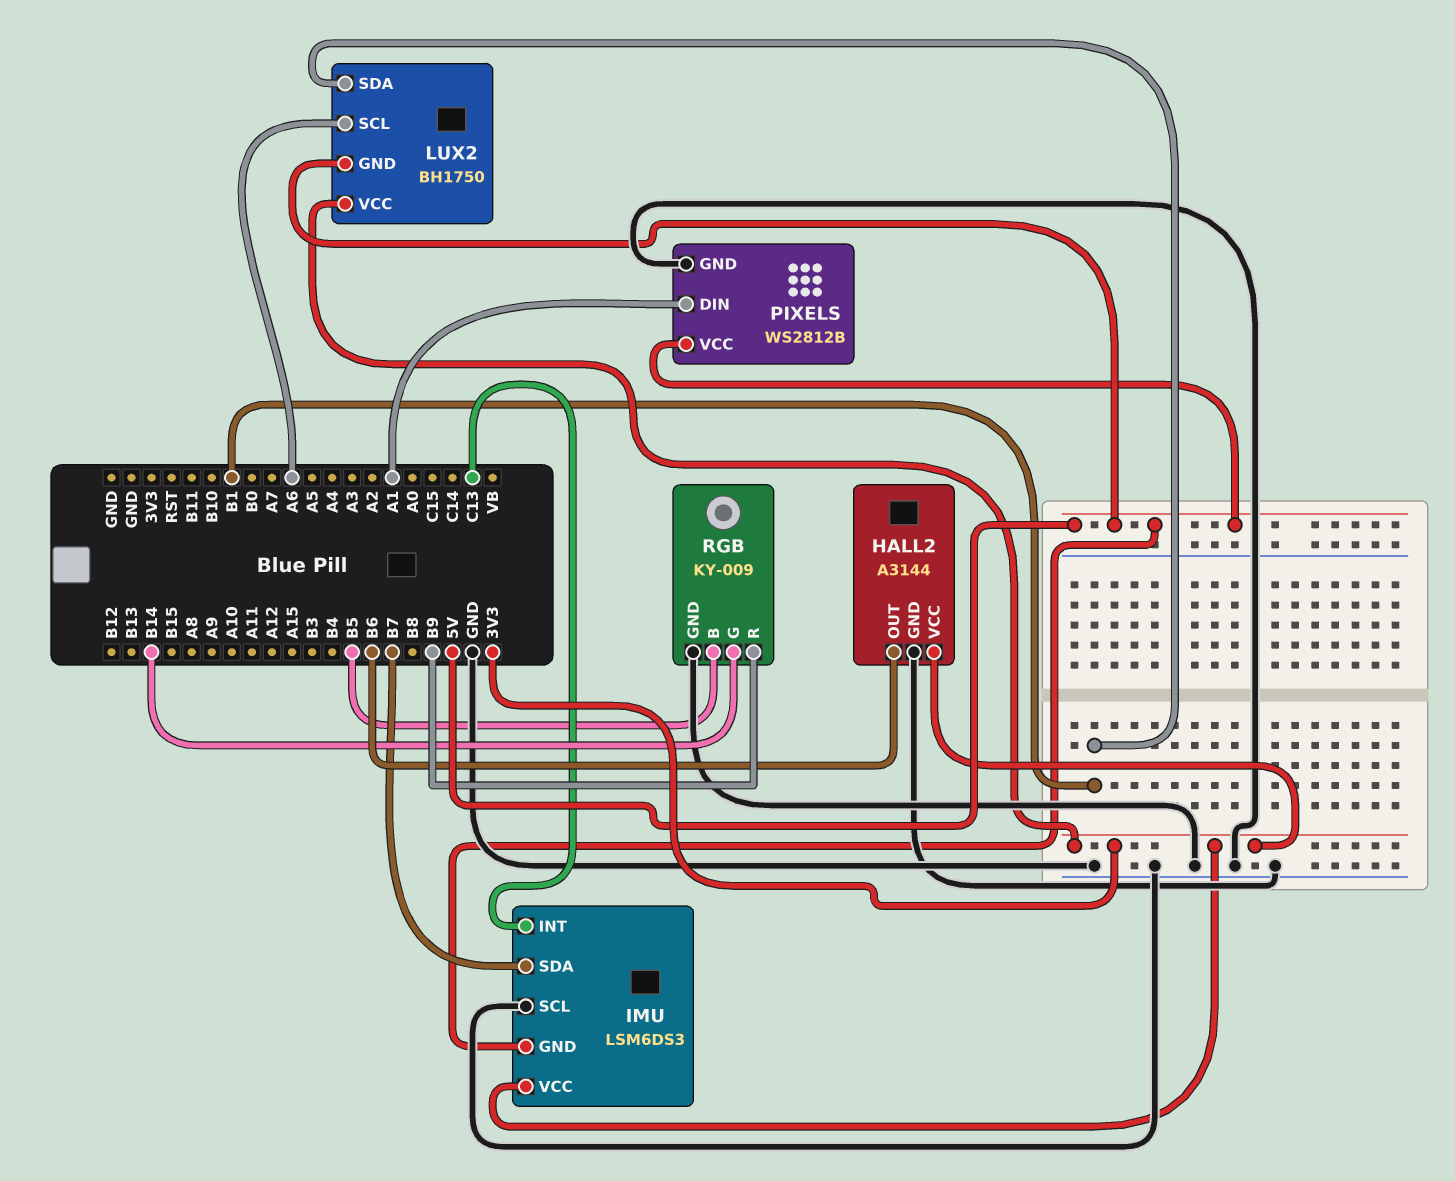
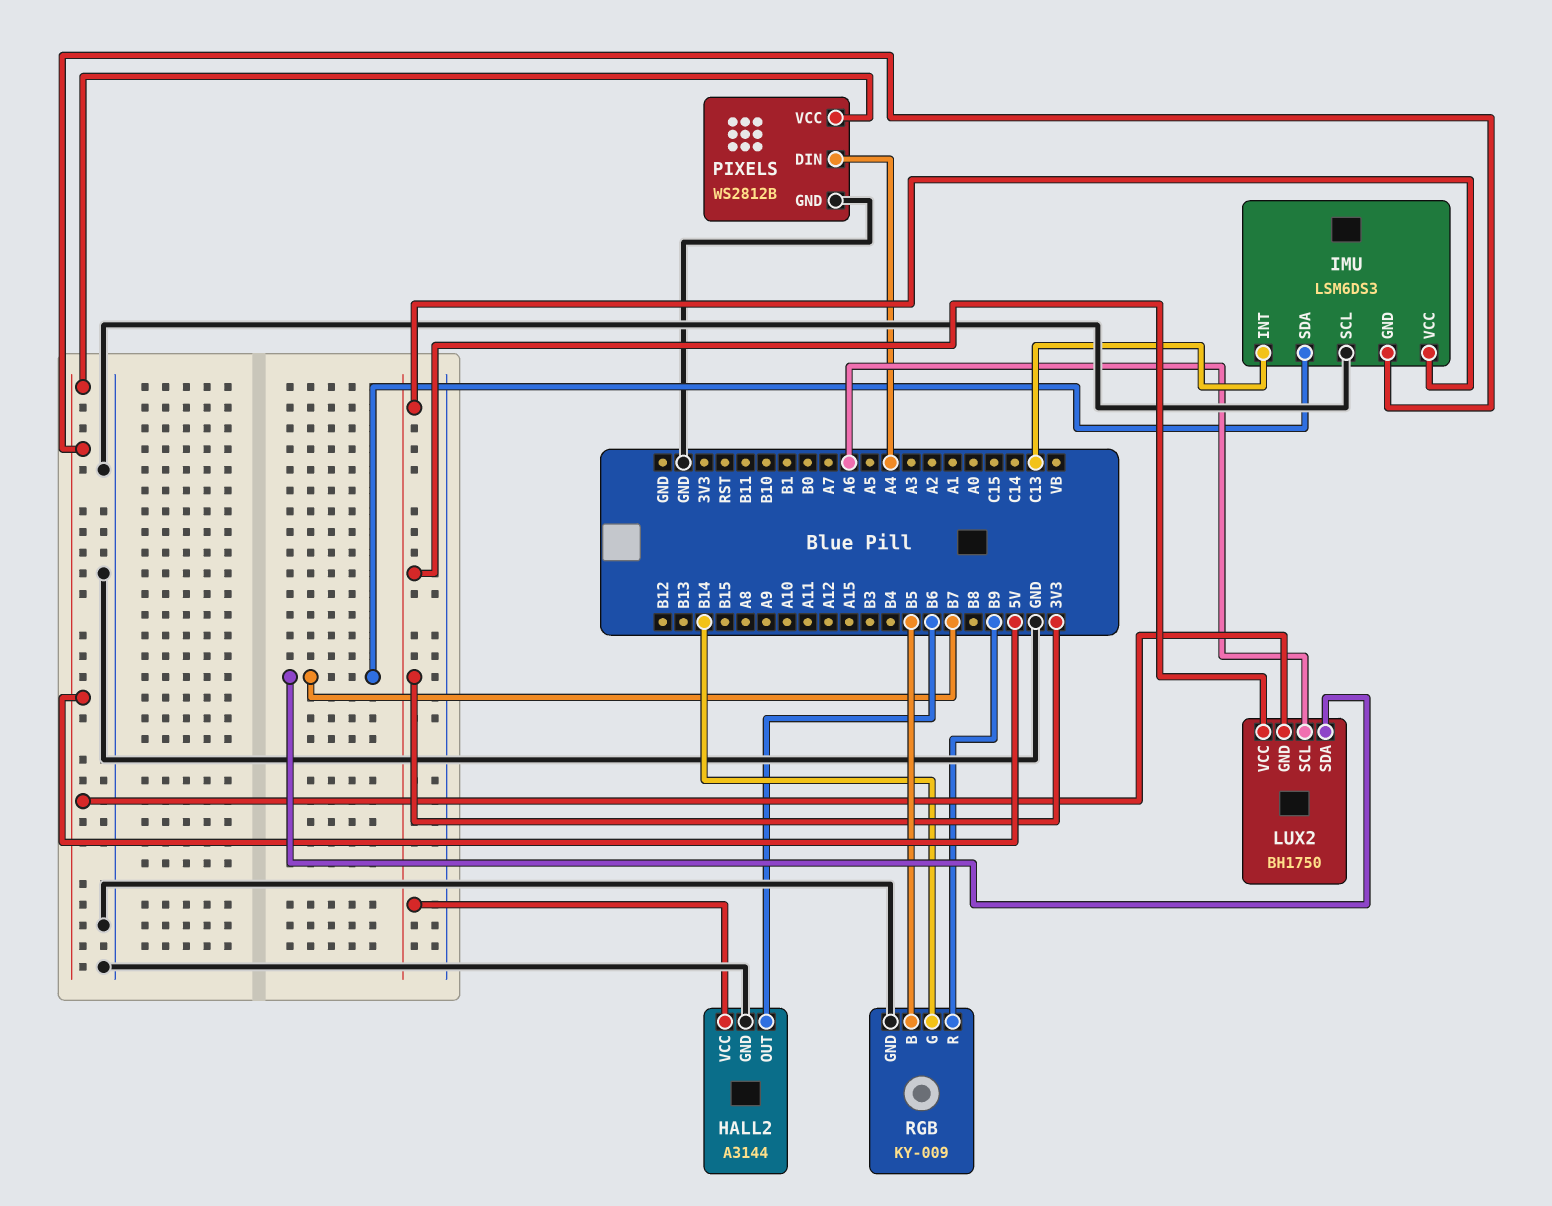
LUX2 pin SDA: B1 -> B7
PIXELS pin DIN: A1 -> A4

